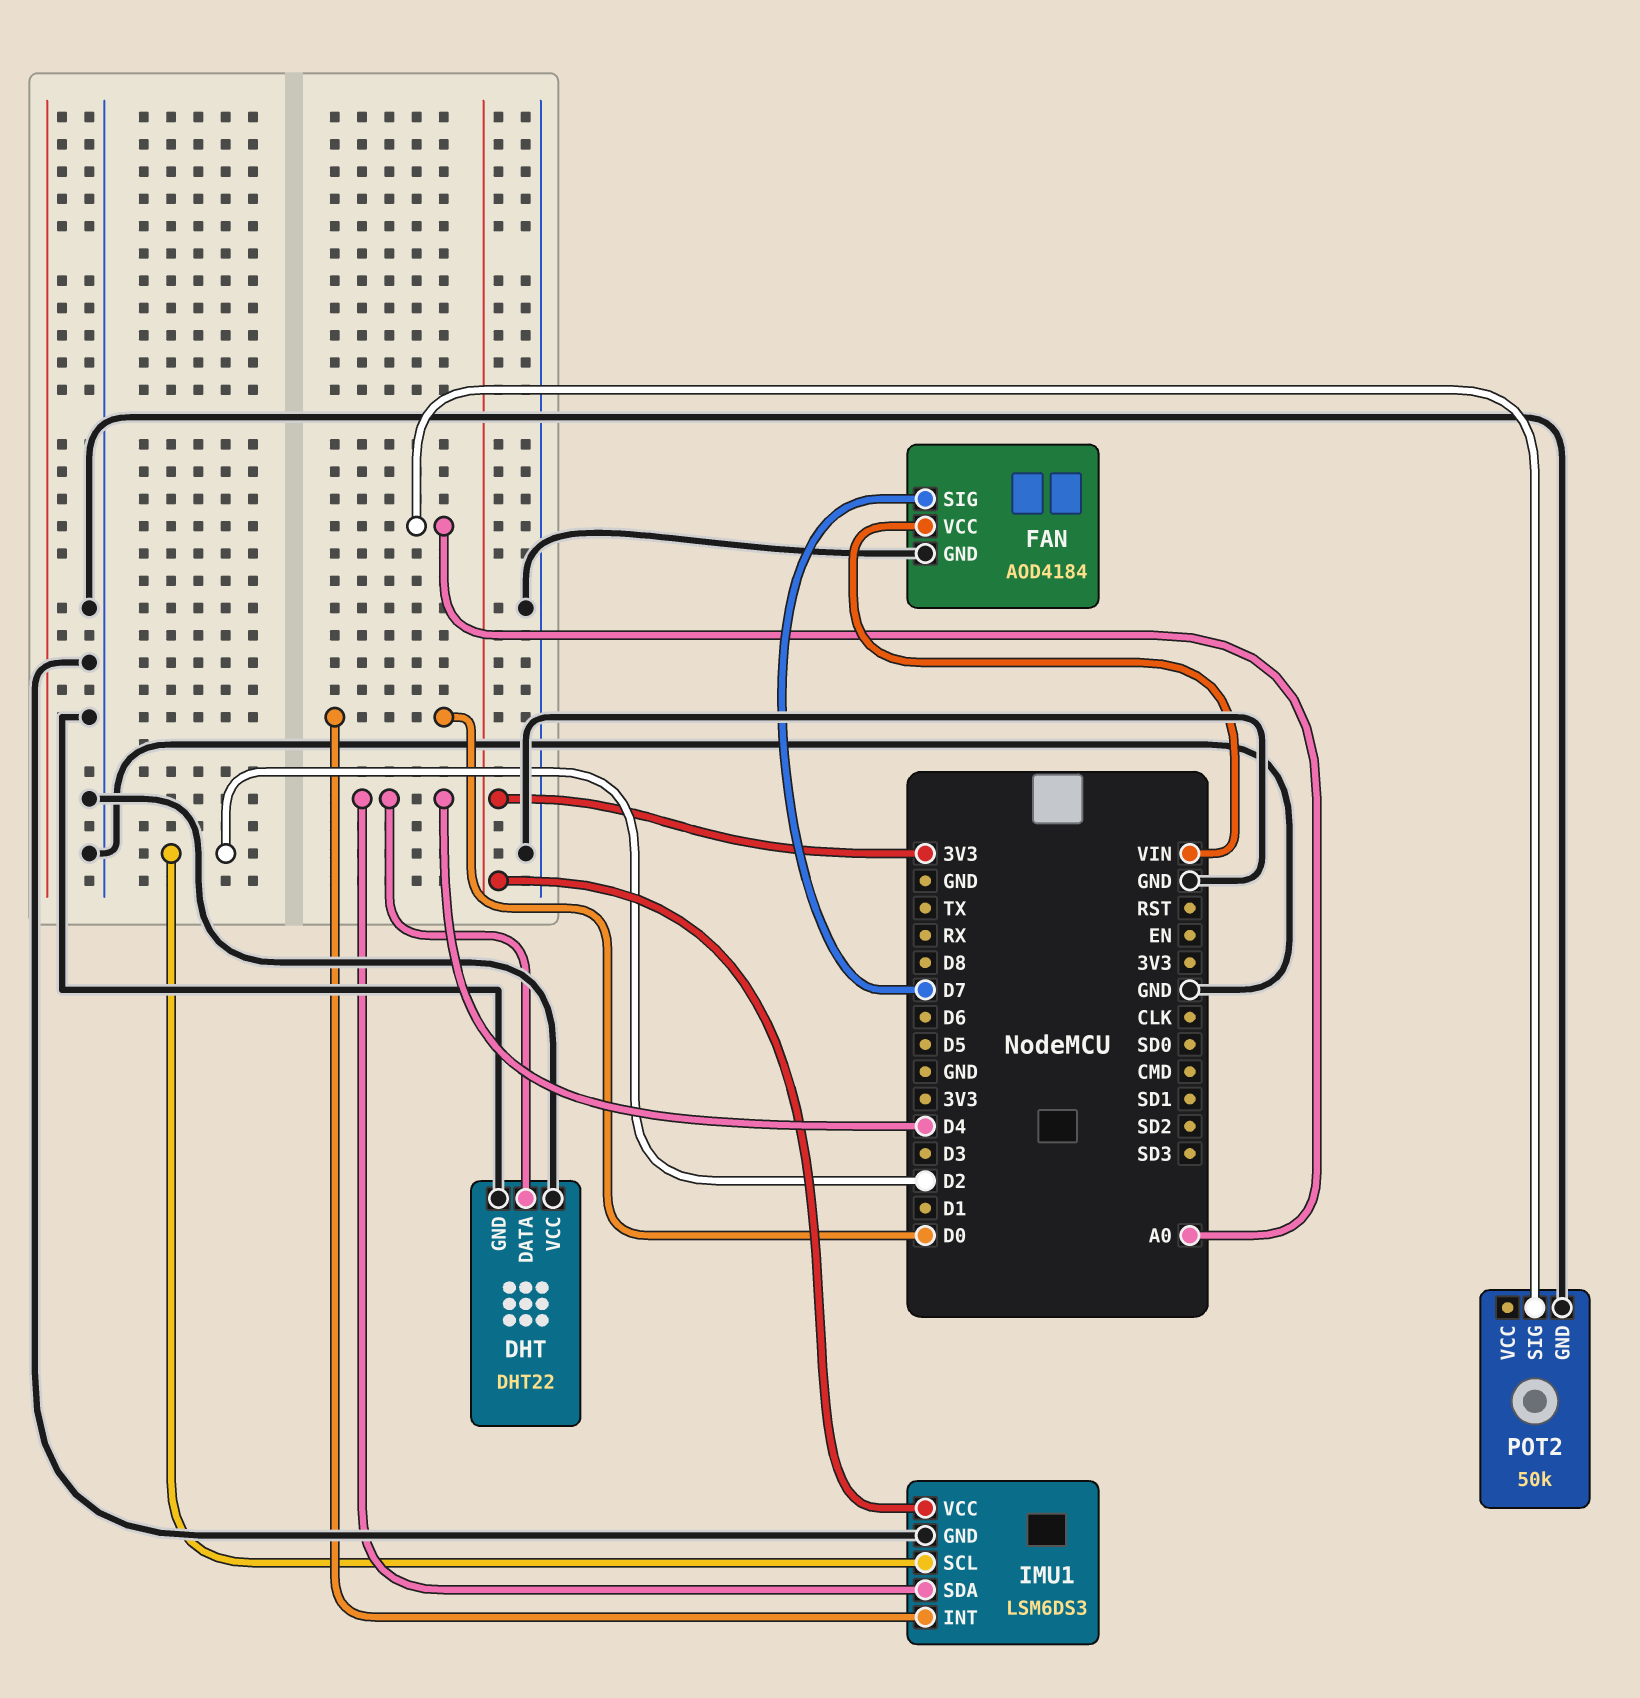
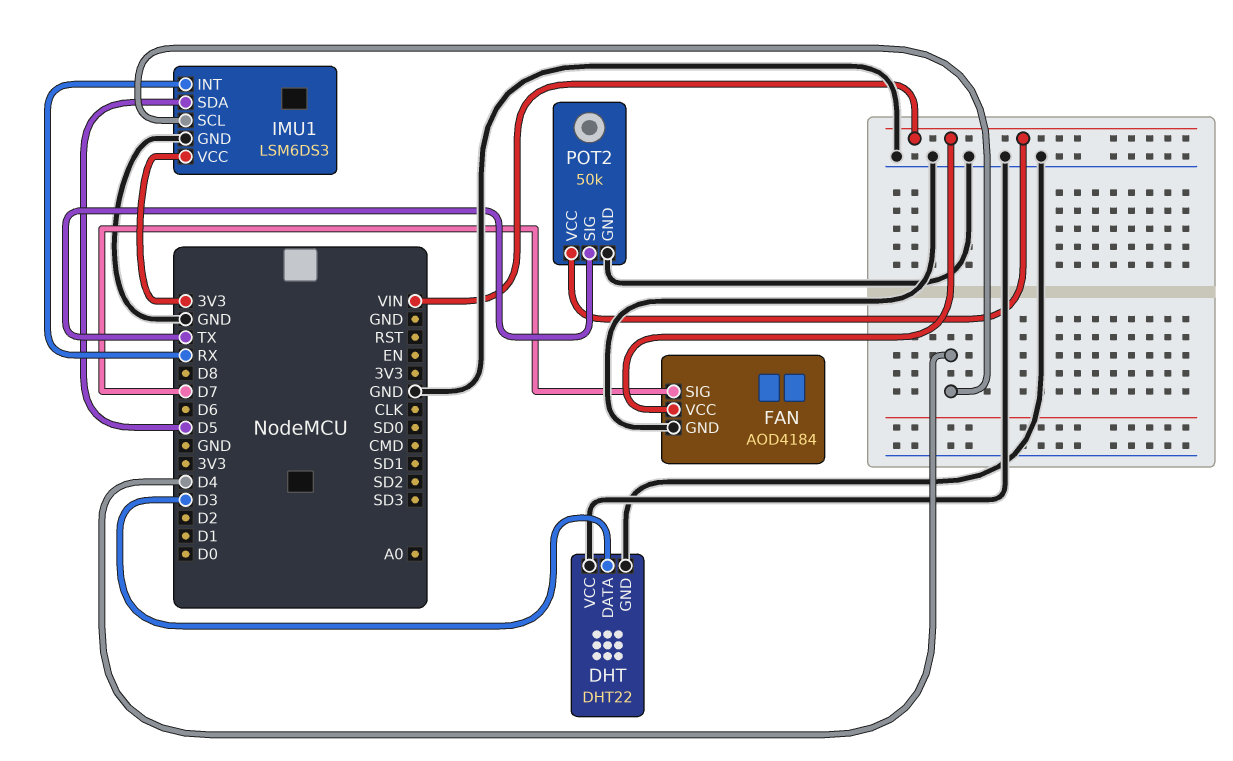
DHT pin DATA: D4 -> D3
IMU1 pin INT: D0 -> RX
IMU1 pin SCL: D2 -> D4
IMU1 pin SDA: D4 -> D5
POT2 pin SIG: A0 -> TX
POT2 pin VCC: none -> VIN

